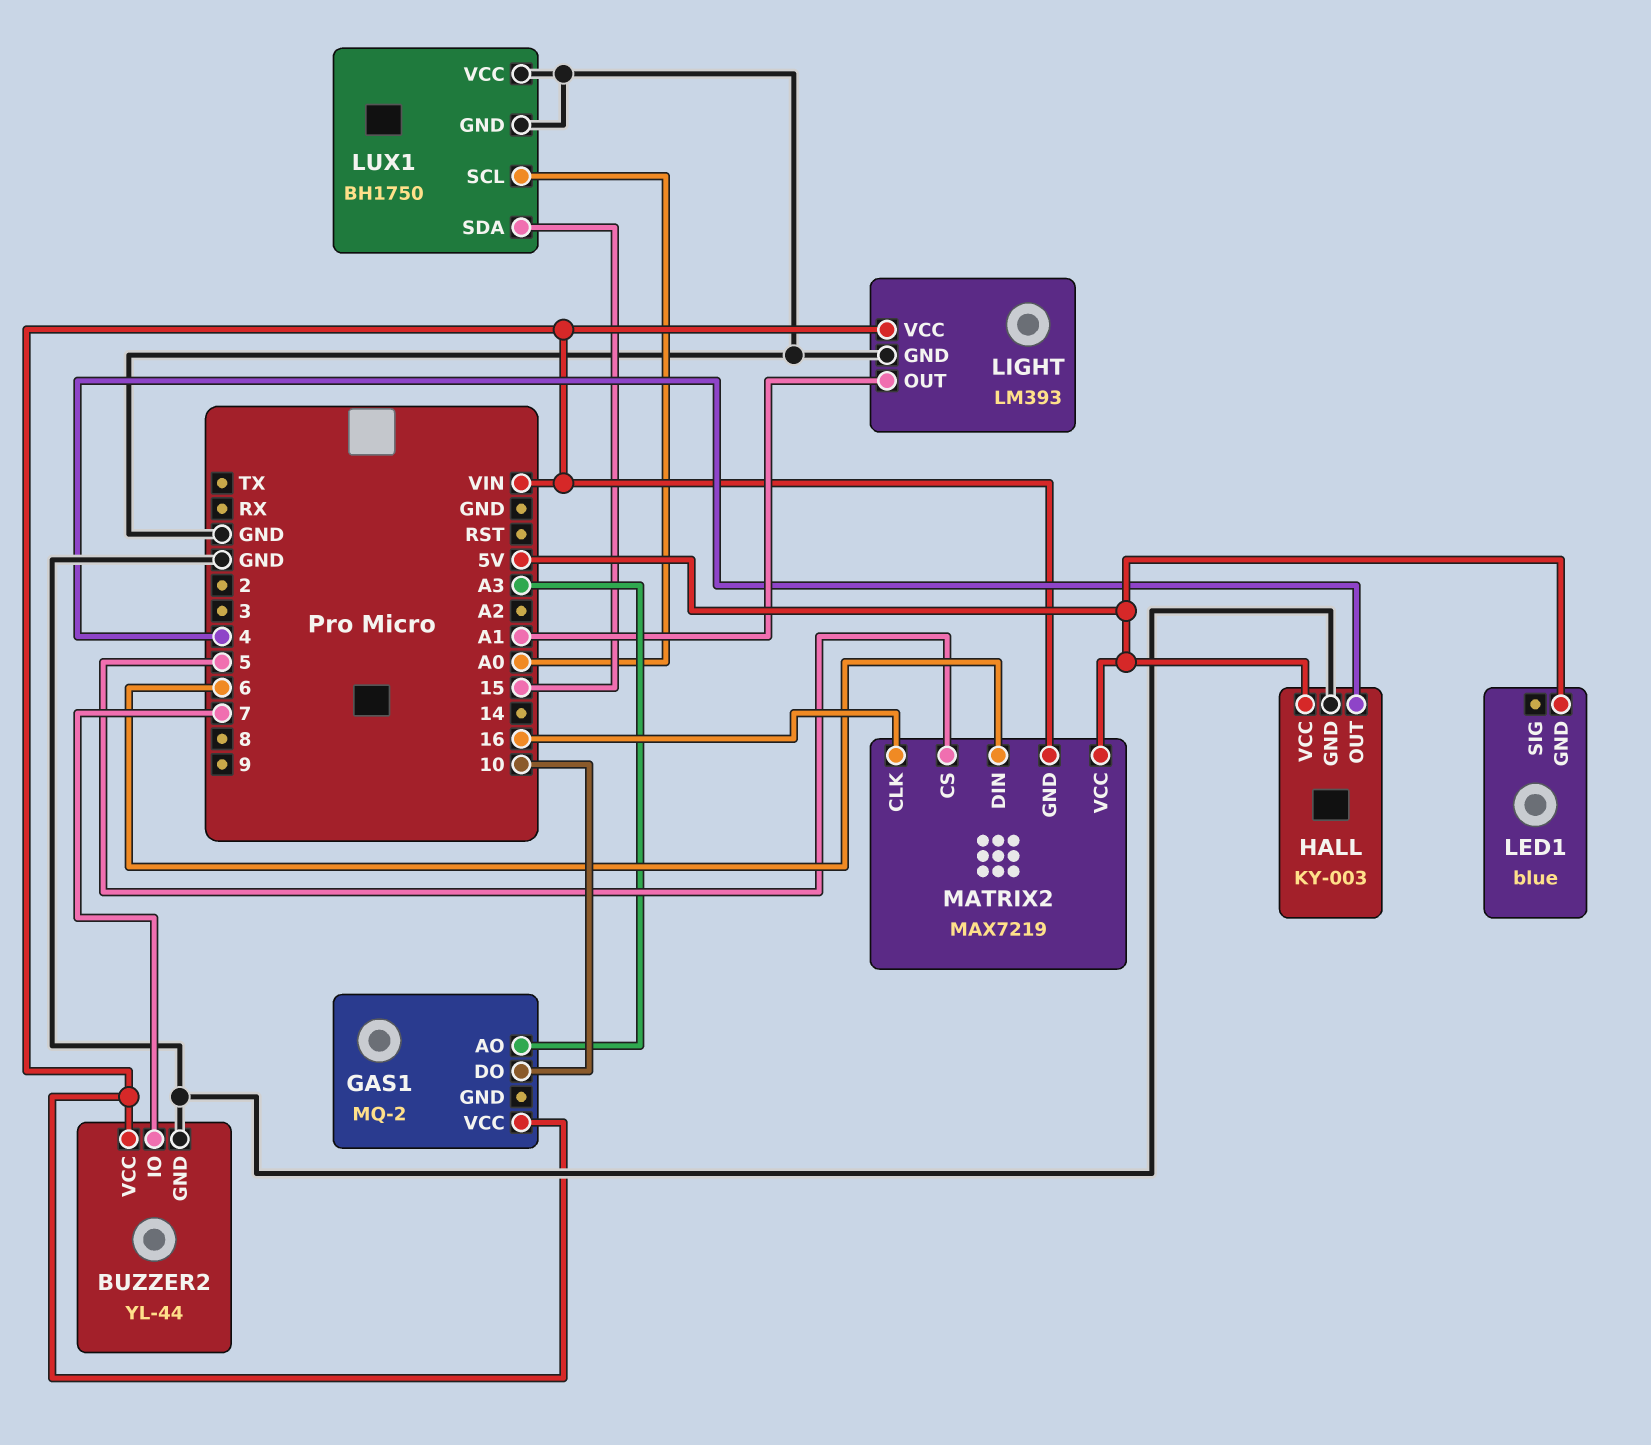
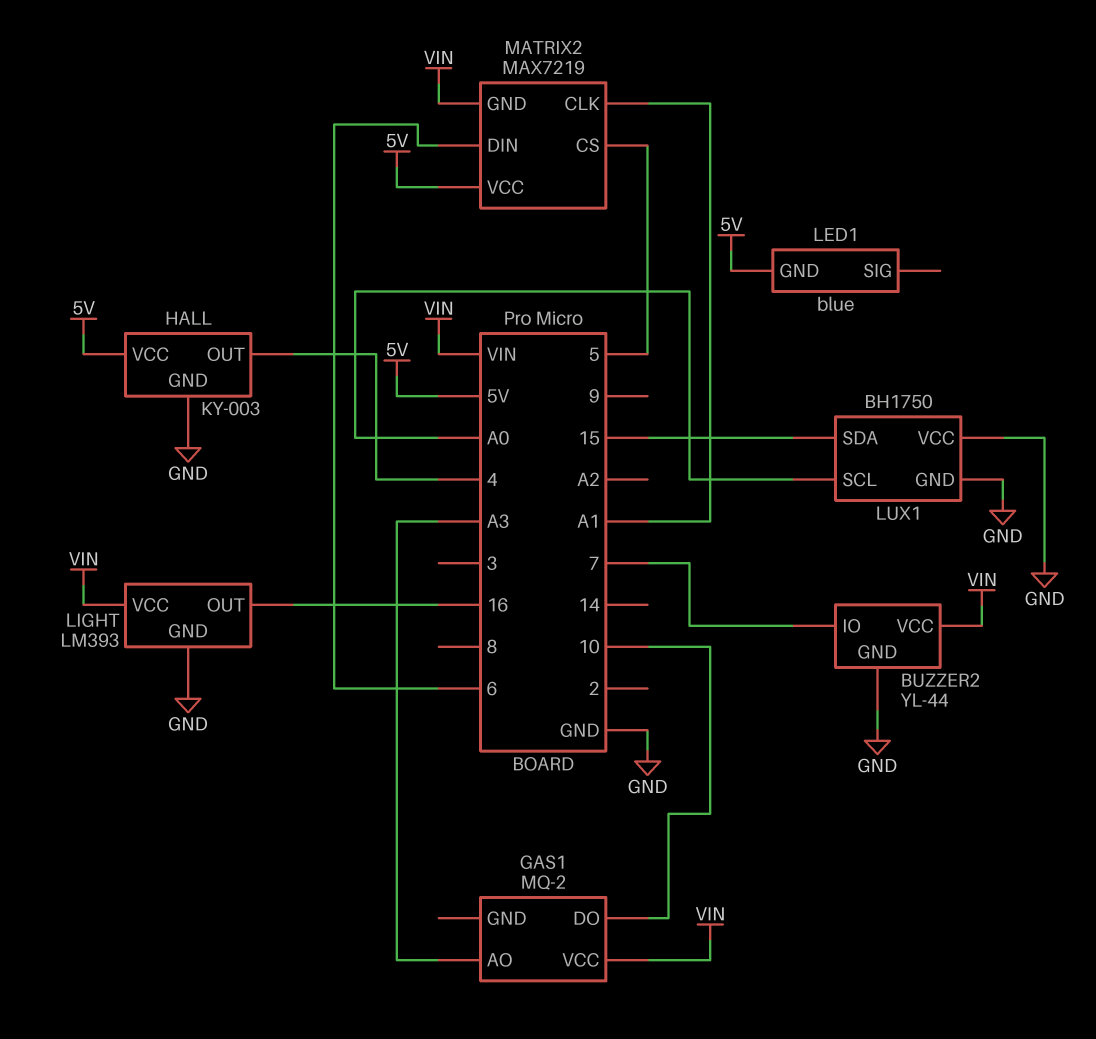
LIGHT pin OUT: A1 -> 16
MATRIX2 pin CLK: 16 -> A1

